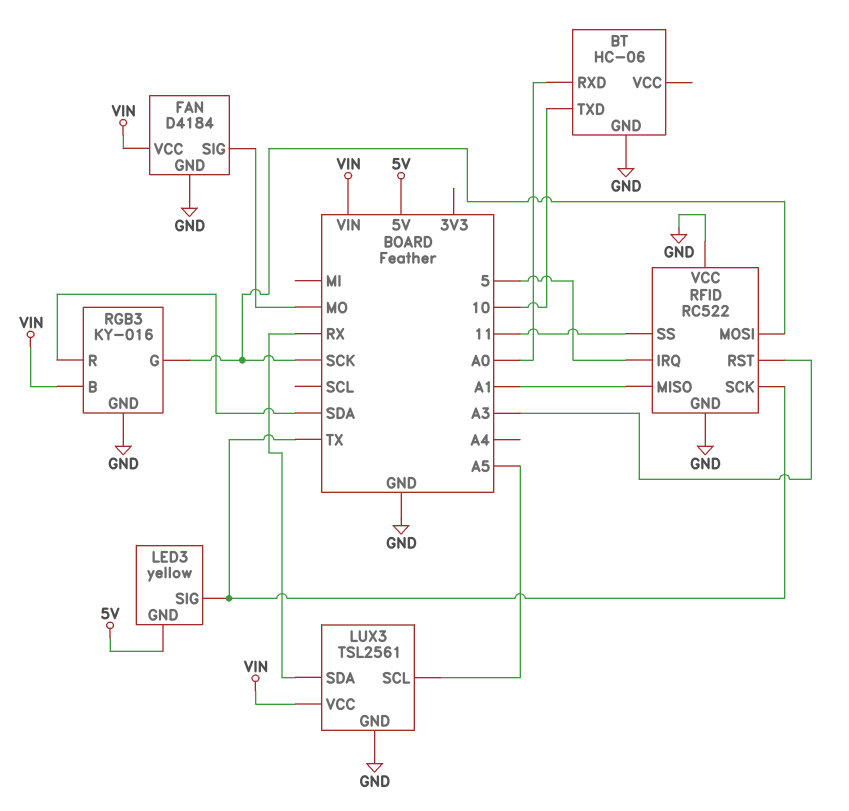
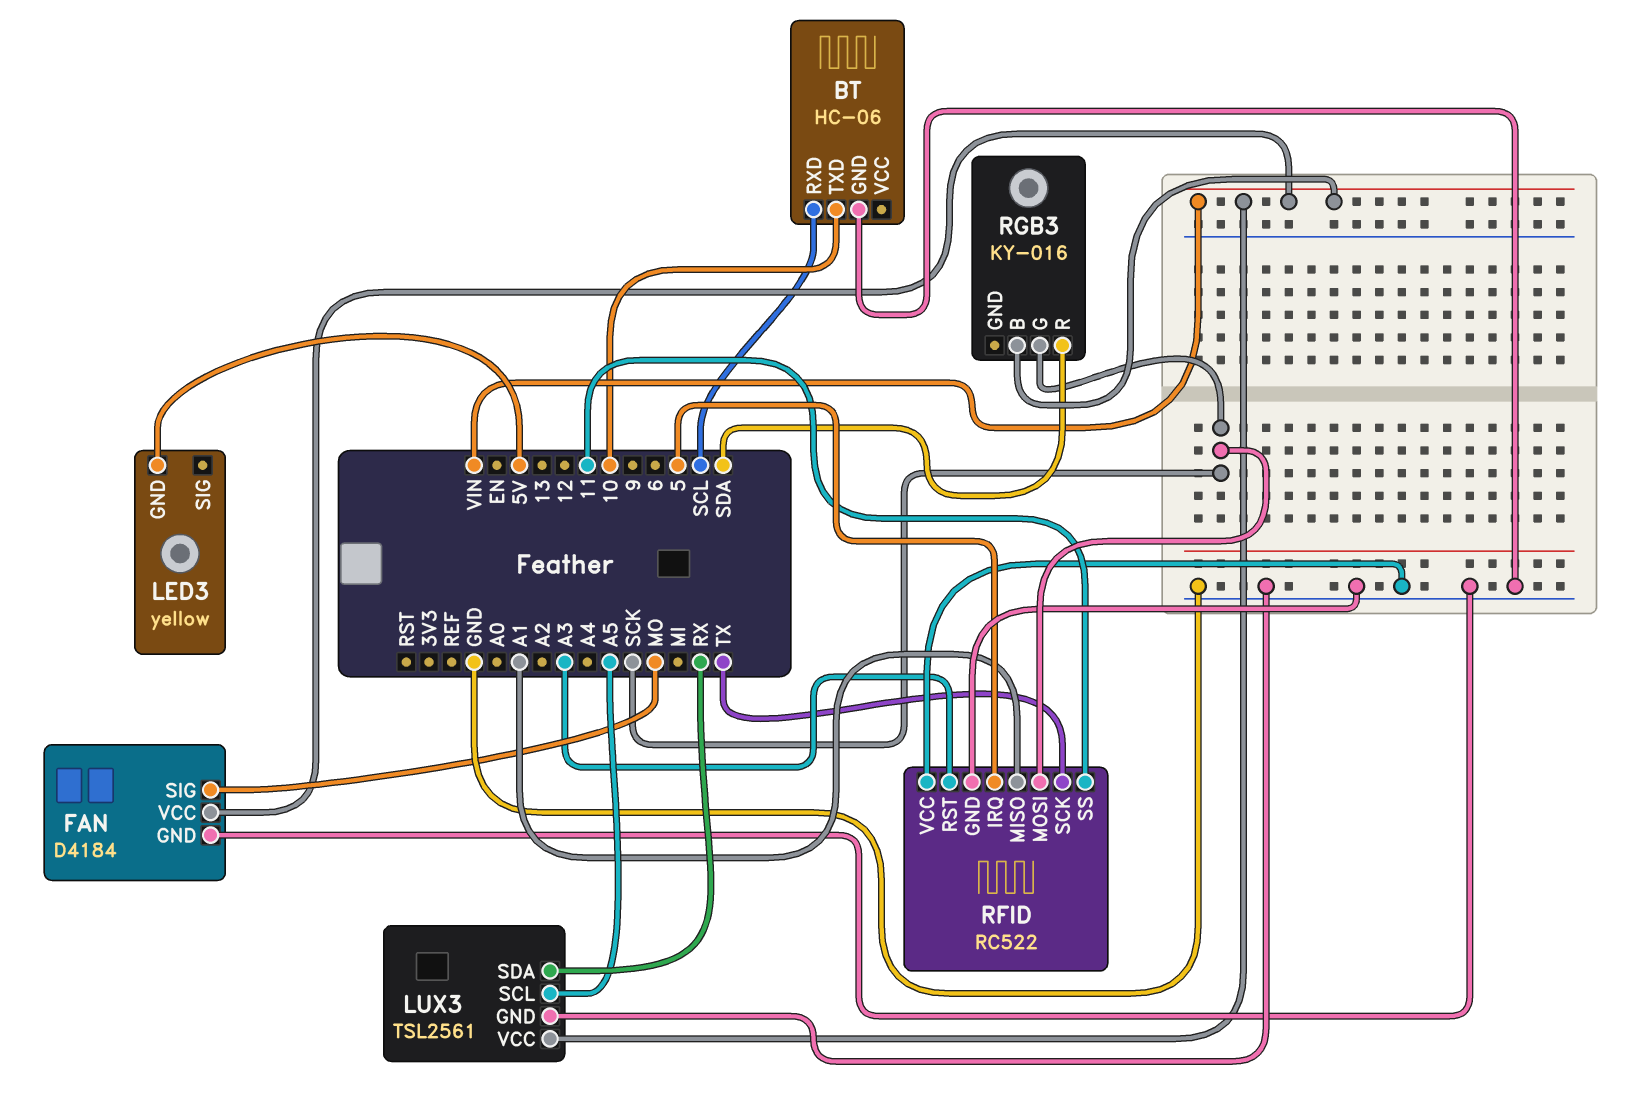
BT pin RXD: A0 -> SCL
LED3 pin SIG: TX -> none
RGB3 pin GND: GND -> none

